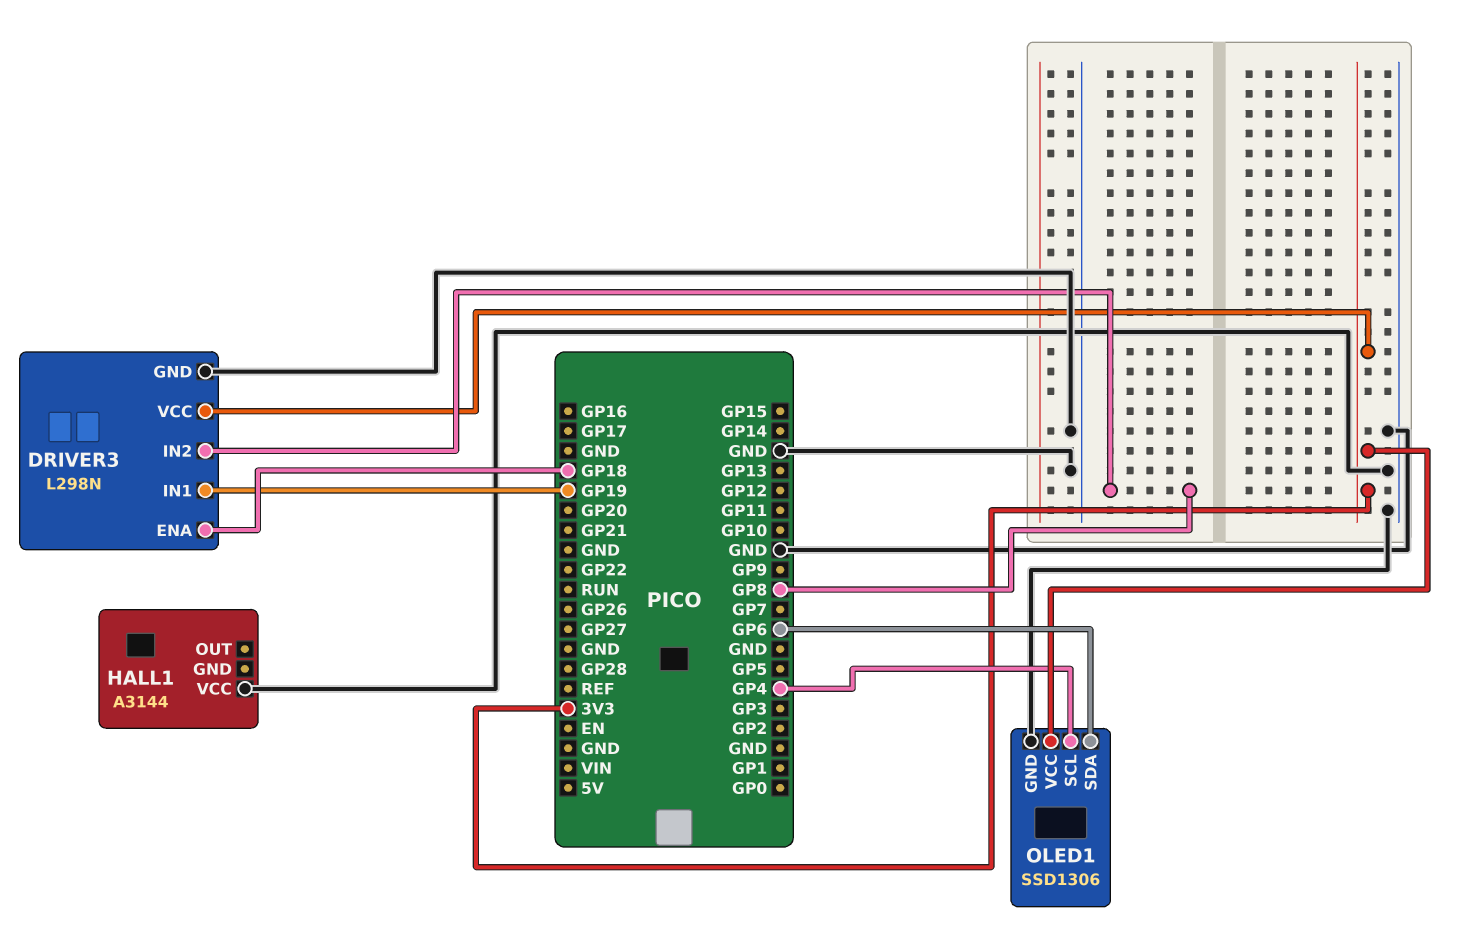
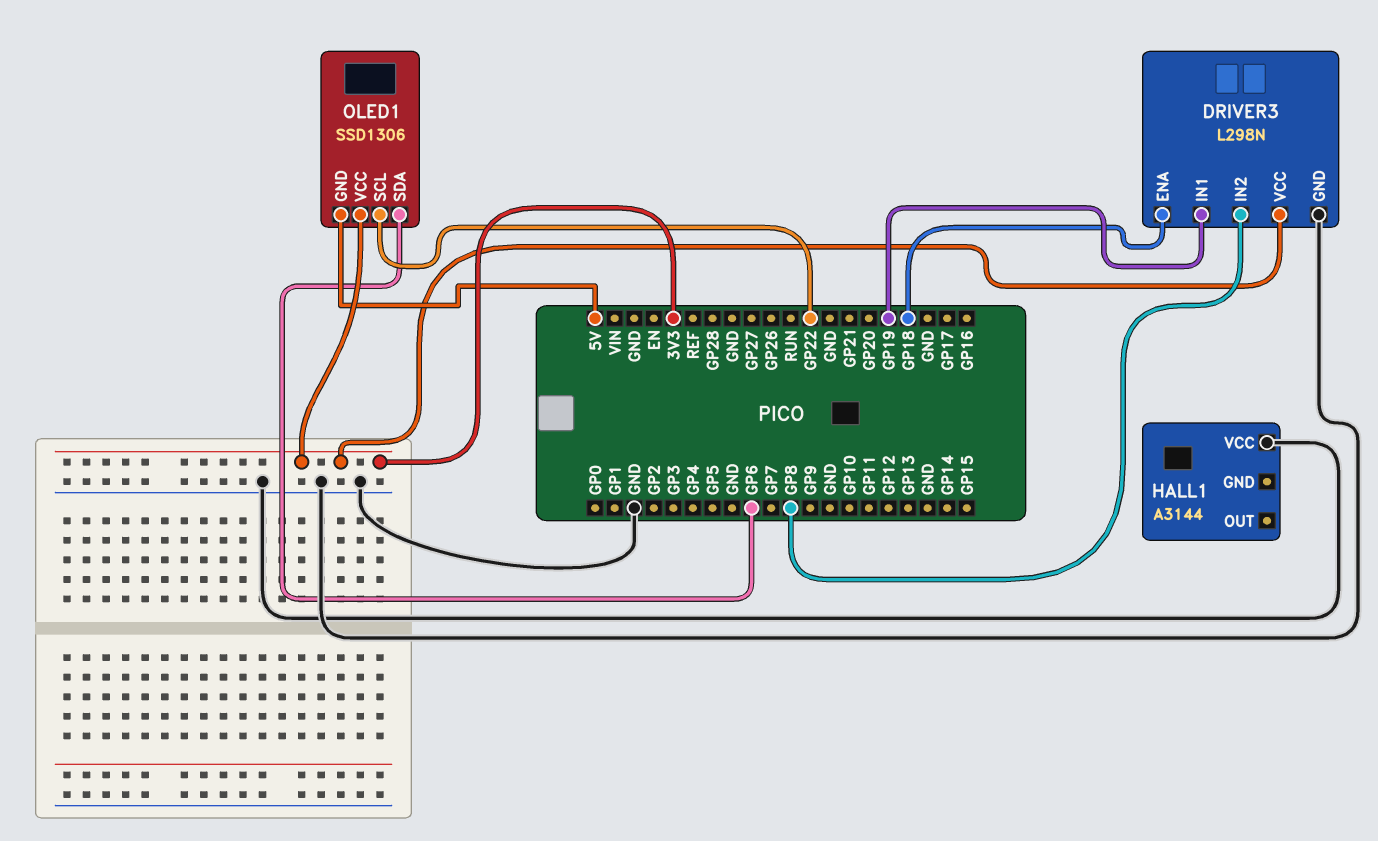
OLED1 pin GND: GND -> 5V
OLED1 pin SCL: GP4 -> GP22

